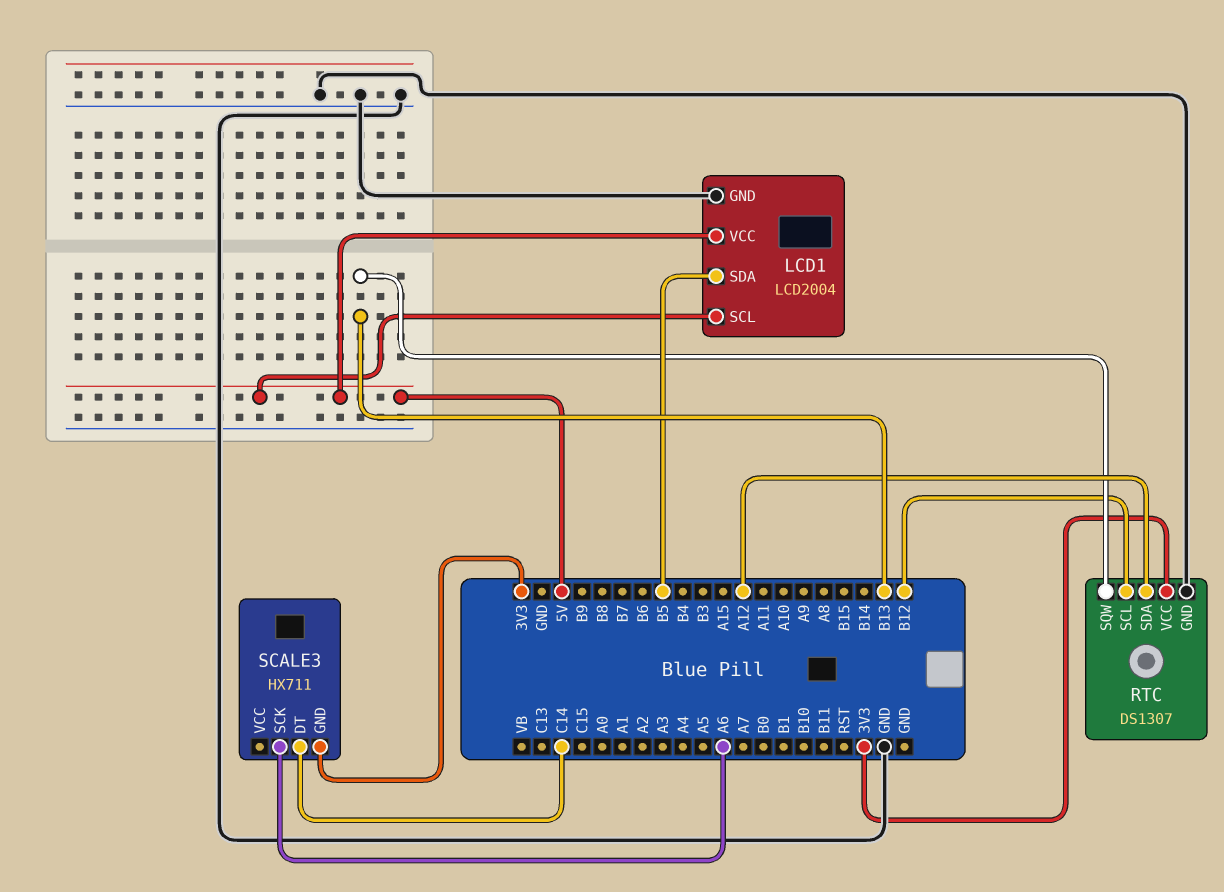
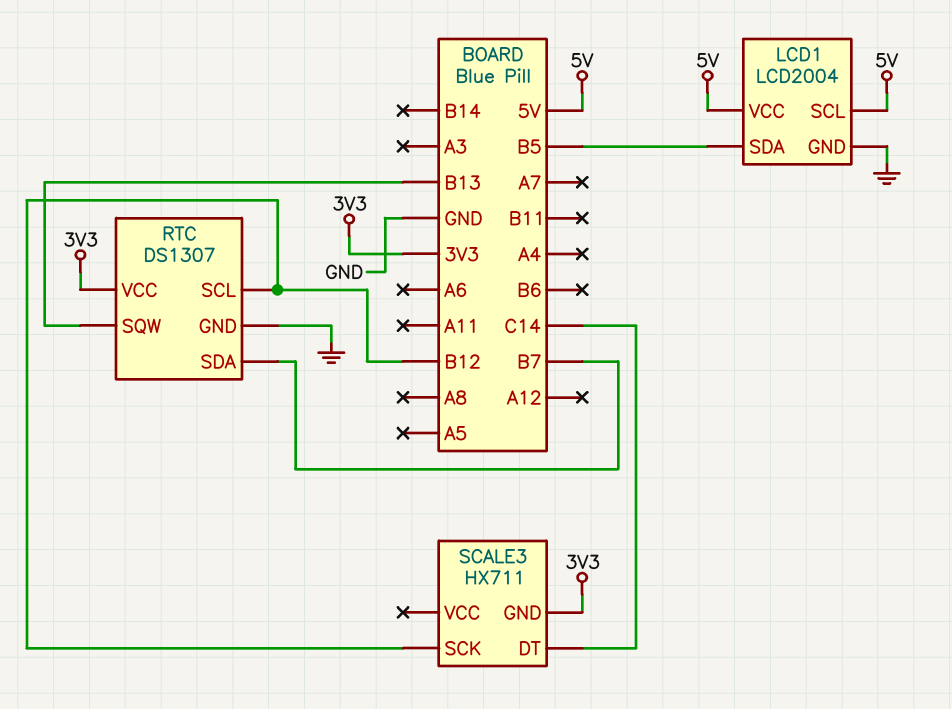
RTC pin SDA: A12 -> B7
SCALE3 pin SCK: A6 -> B12

